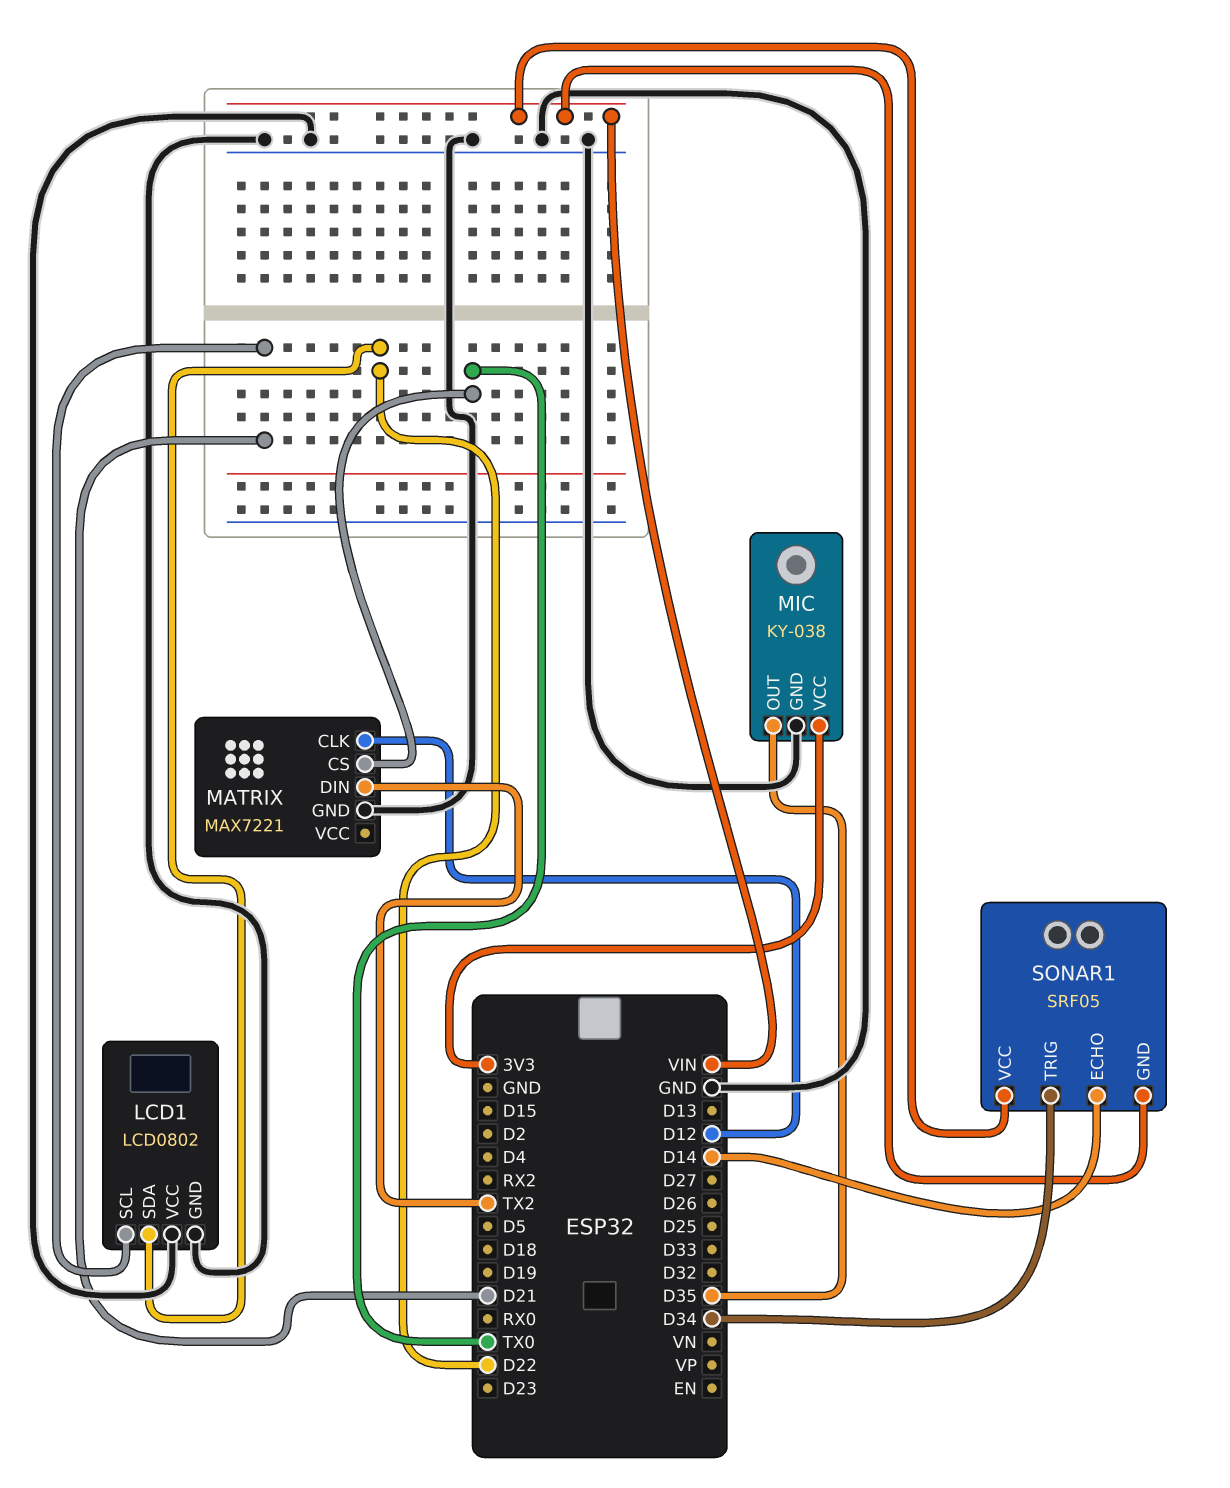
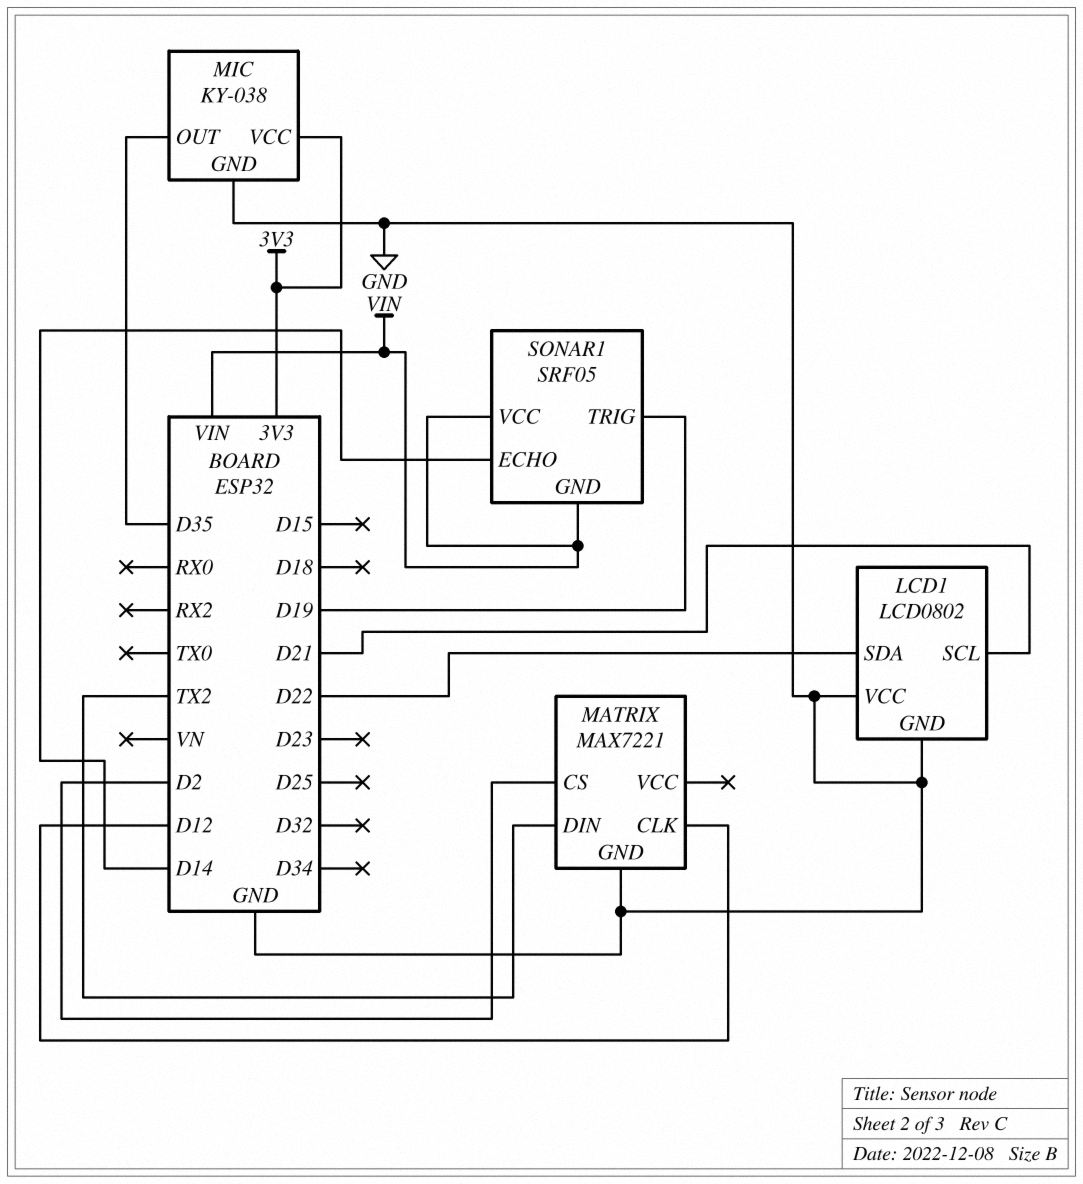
MATRIX pin CS: TX0 -> D2
SONAR1 pin TRIG: D34 -> D19

